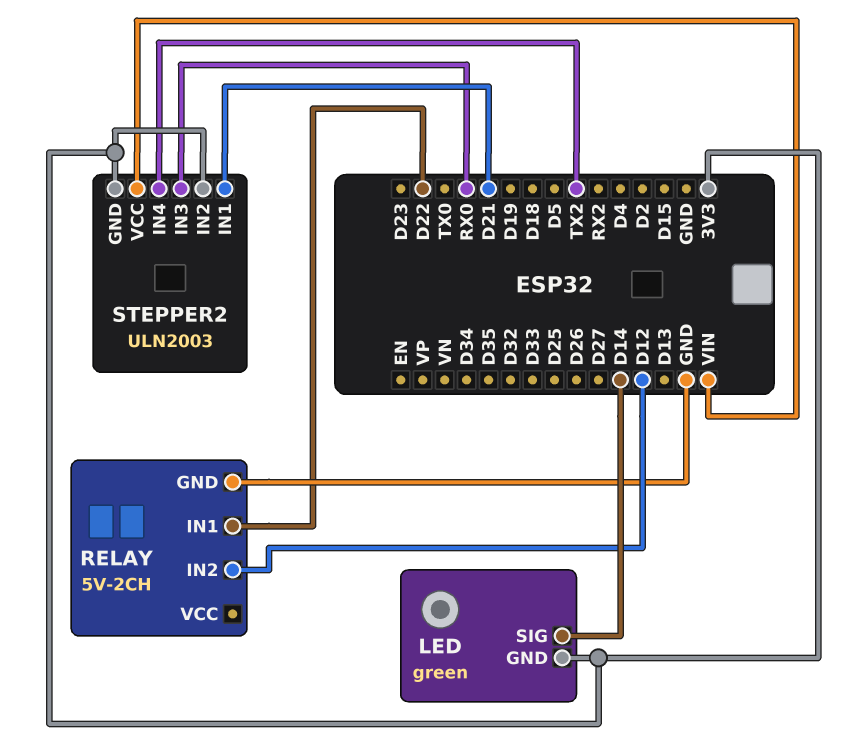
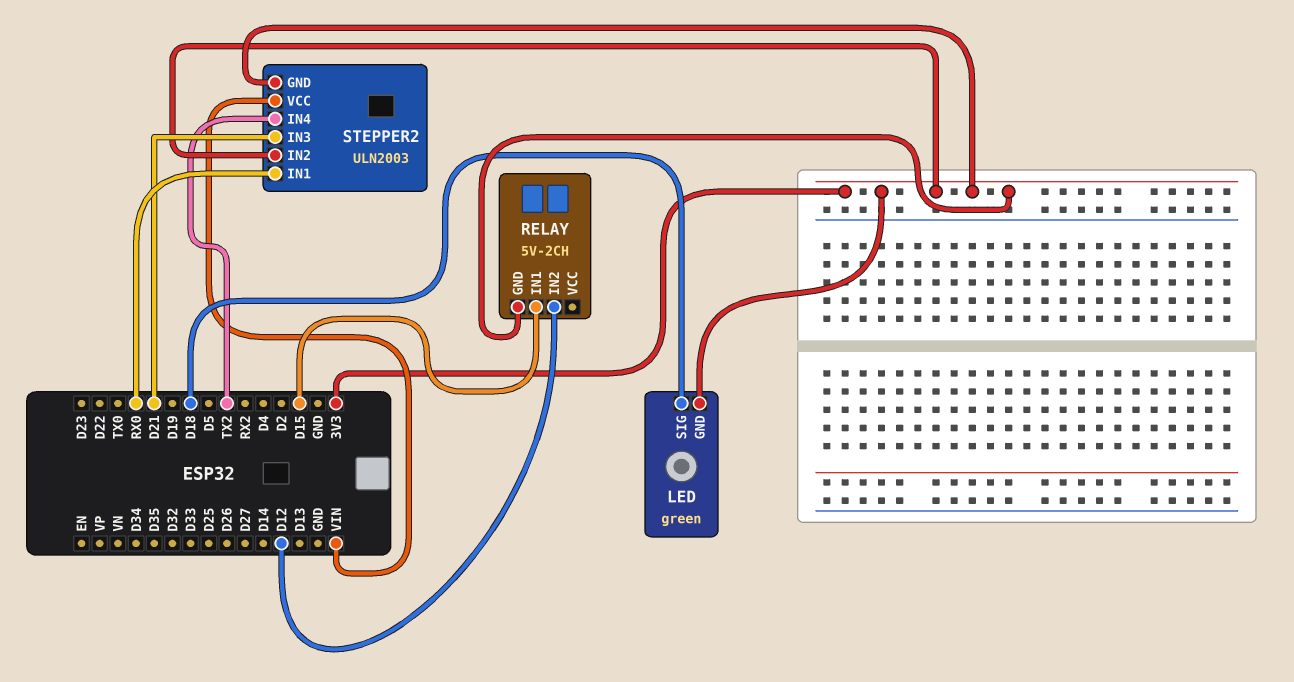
LED pin SIG: D14 -> D18
RELAY pin GND: GND -> 3V3
RELAY pin IN1: D22 -> D15
STEPPER2 pin IN1: D21 -> RX0
STEPPER2 pin IN3: RX0 -> D21

